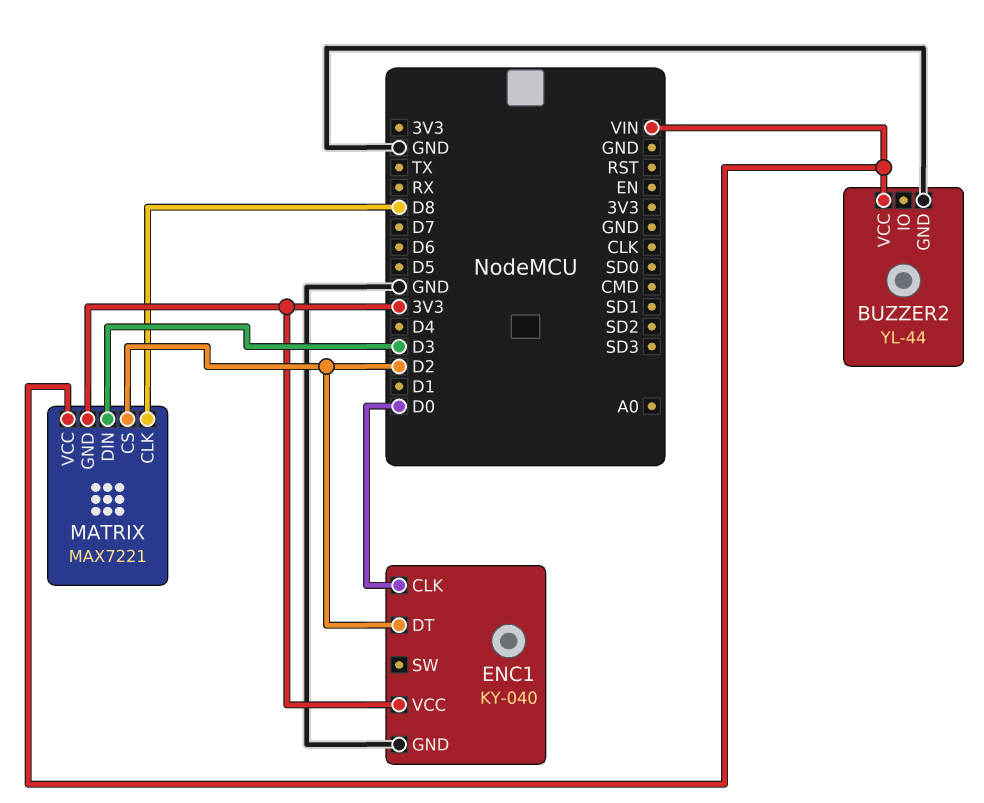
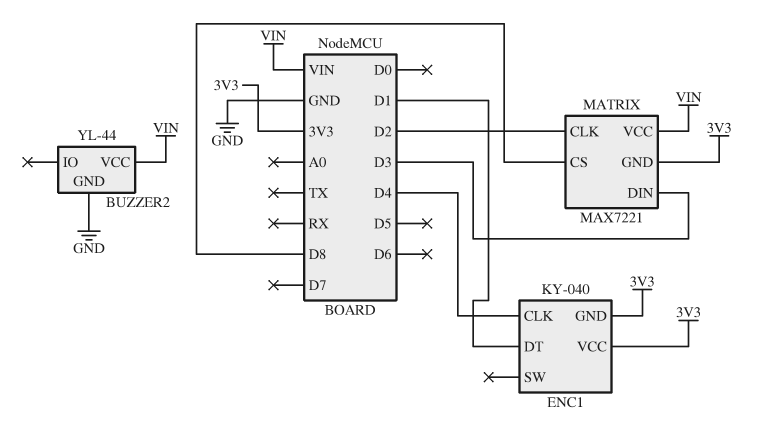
ENC1 pin CLK: D0 -> D4
ENC1 pin DT: D2 -> D1
ENC1 pin GND: GND -> 3V3
MATRIX pin CLK: D8 -> D2
MATRIX pin CS: D2 -> D8

